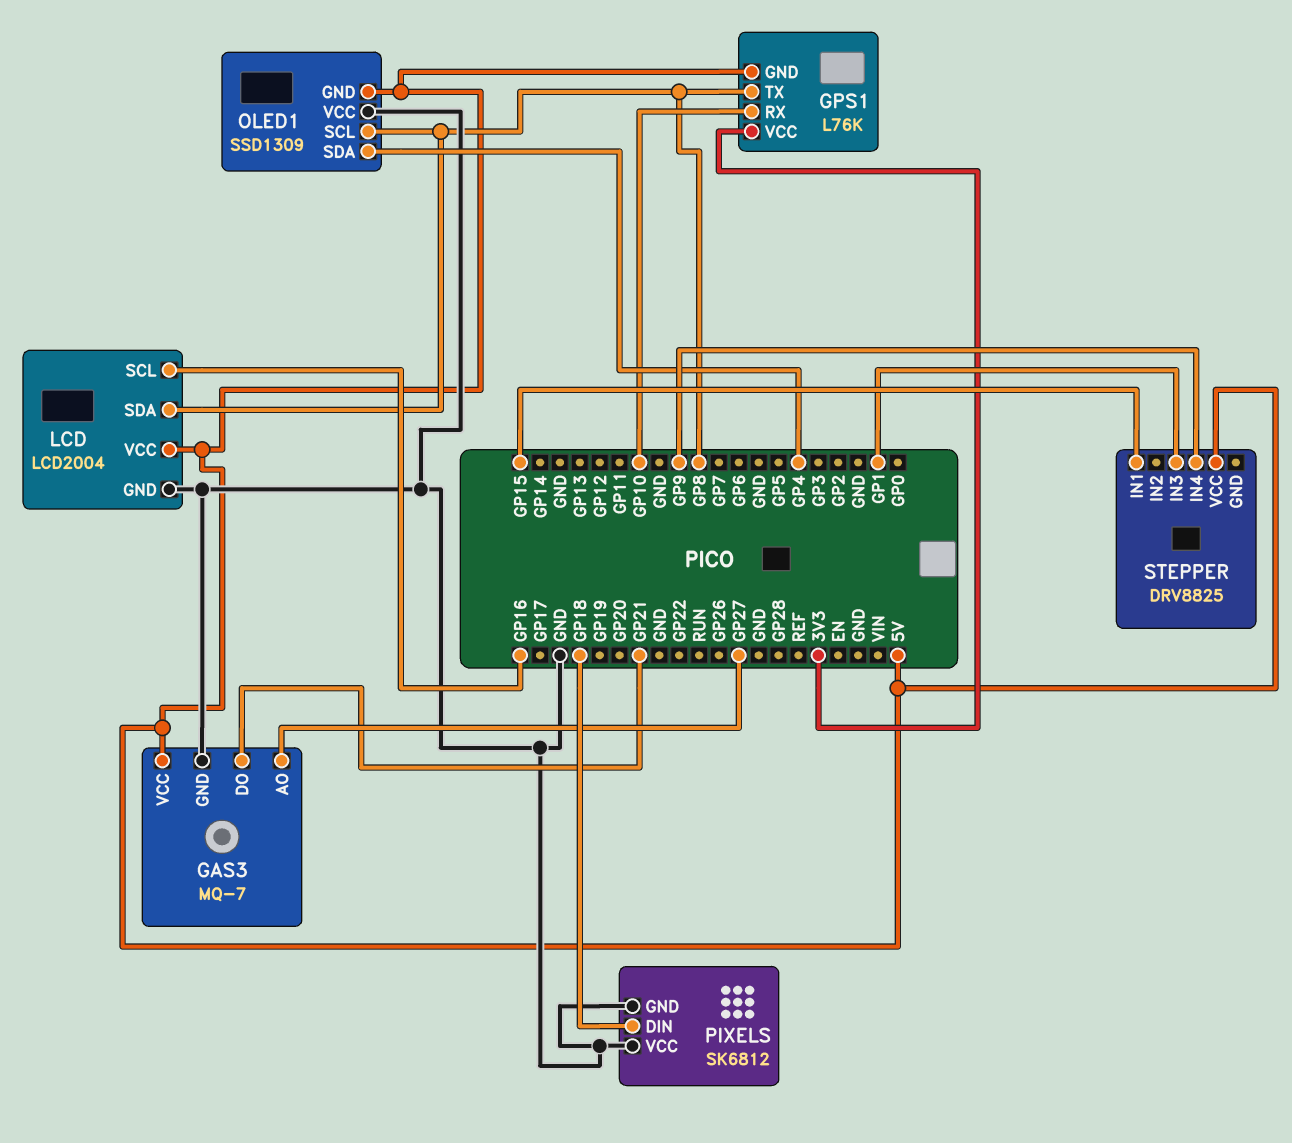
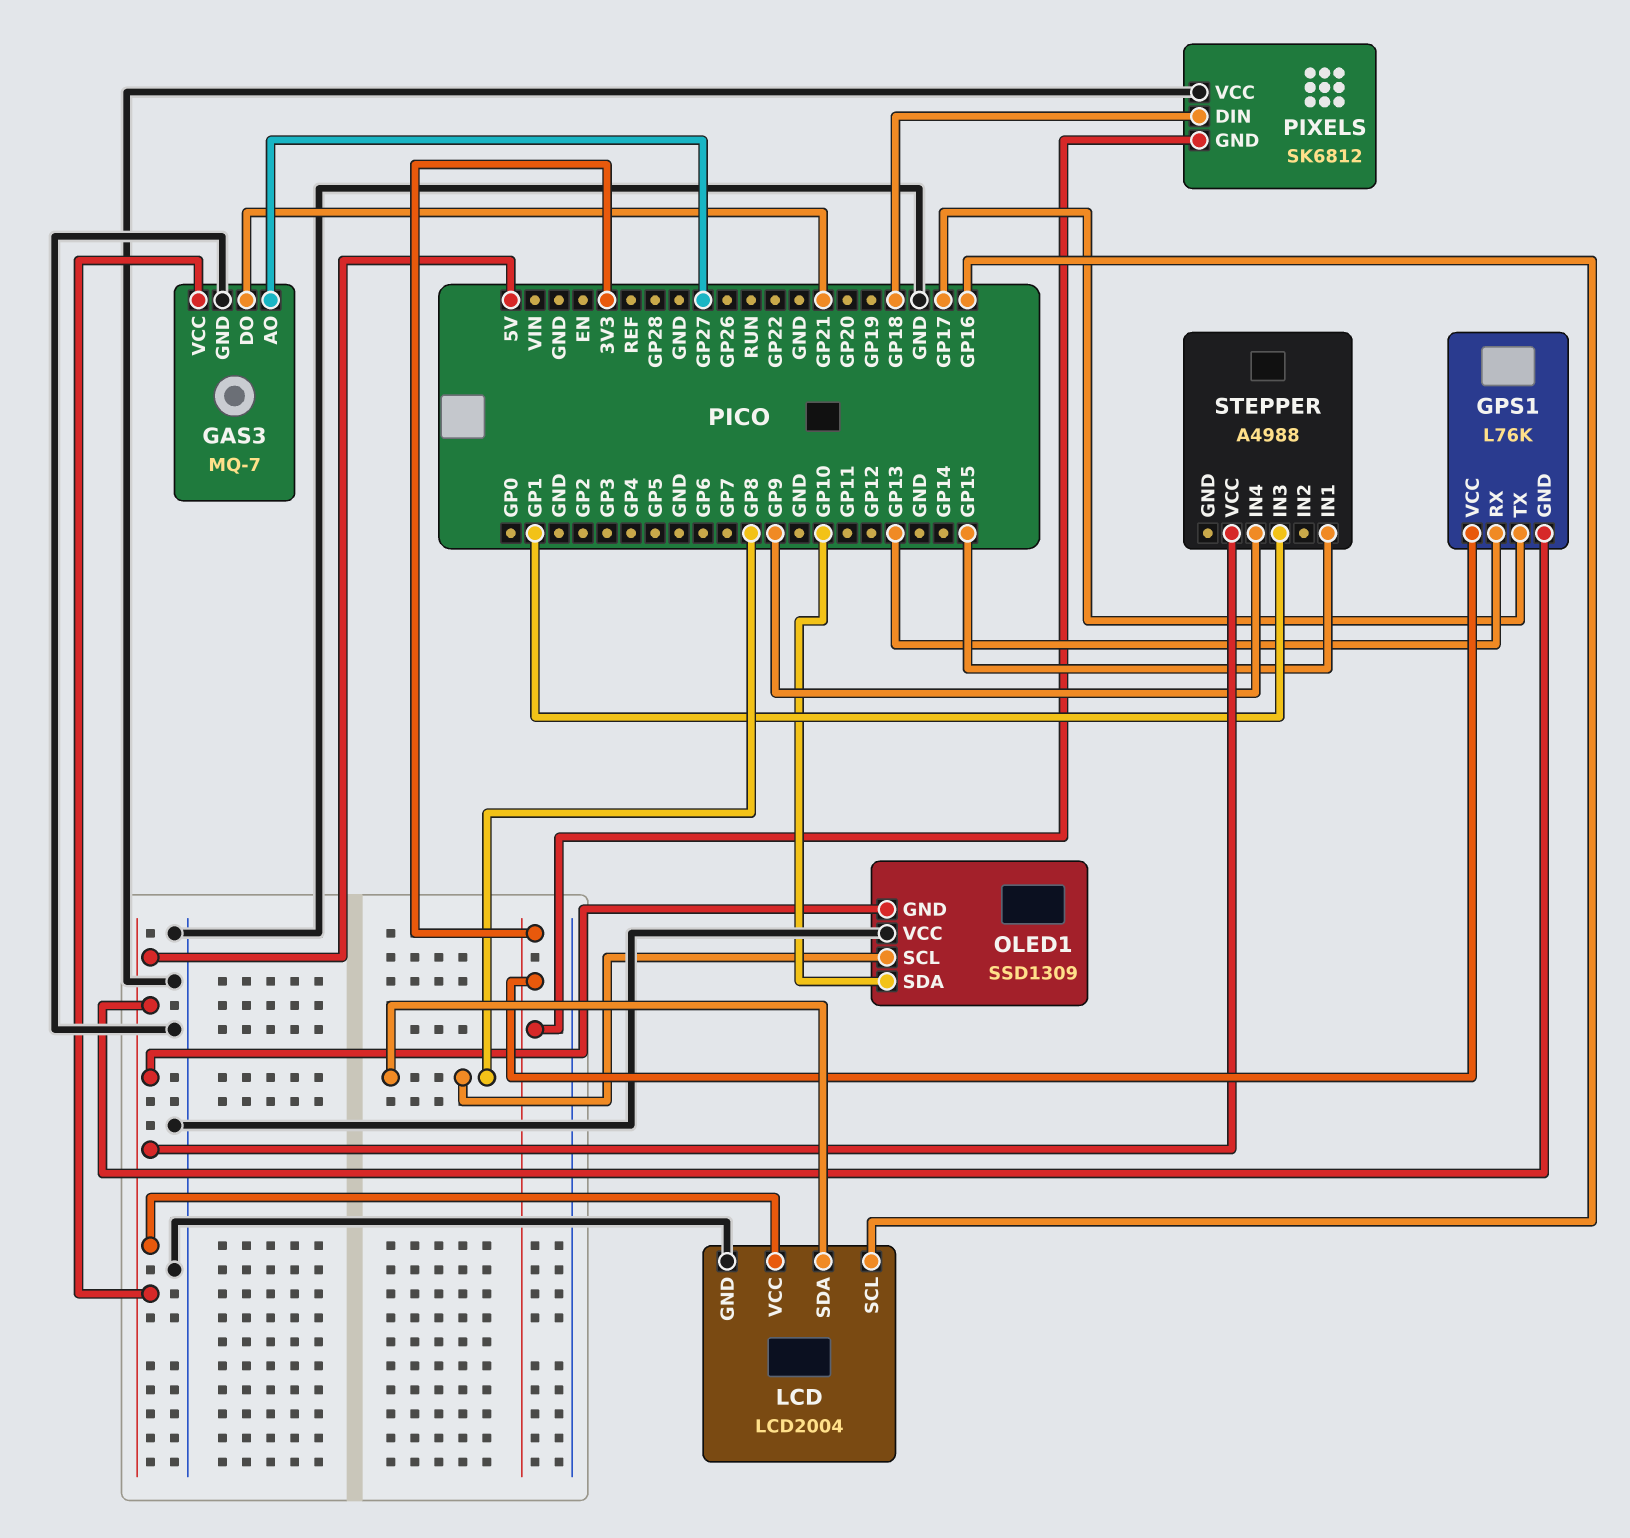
GPS1 pin RX: GP10 -> GP13
GPS1 pin TX: GP8 -> GP17
OLED1 pin SDA: GP4 -> GP10
PIXELS pin GND: GND -> 3V3
STEPPER: DRV8825 -> A4988

